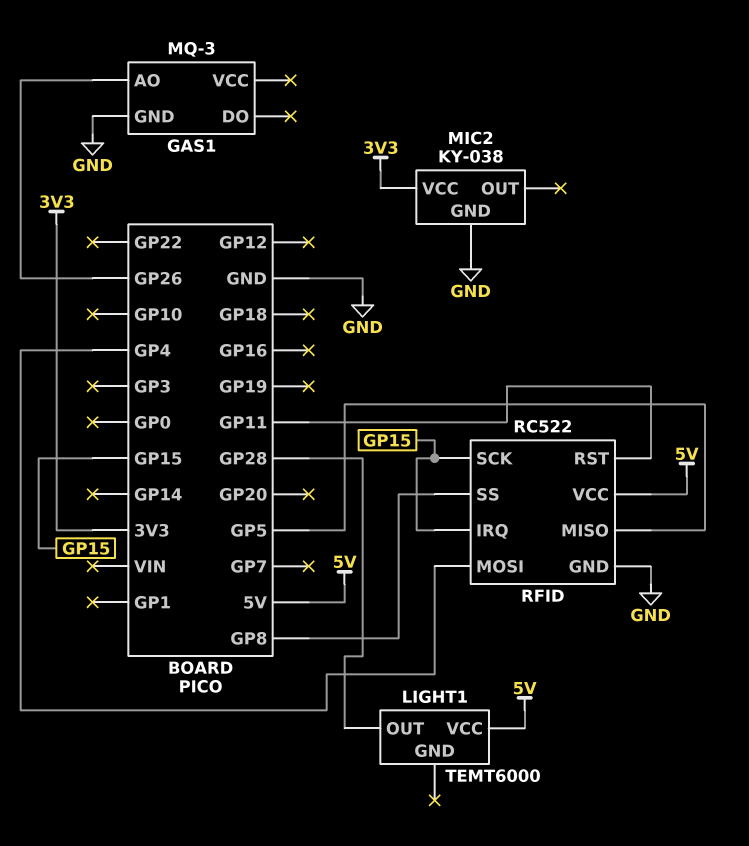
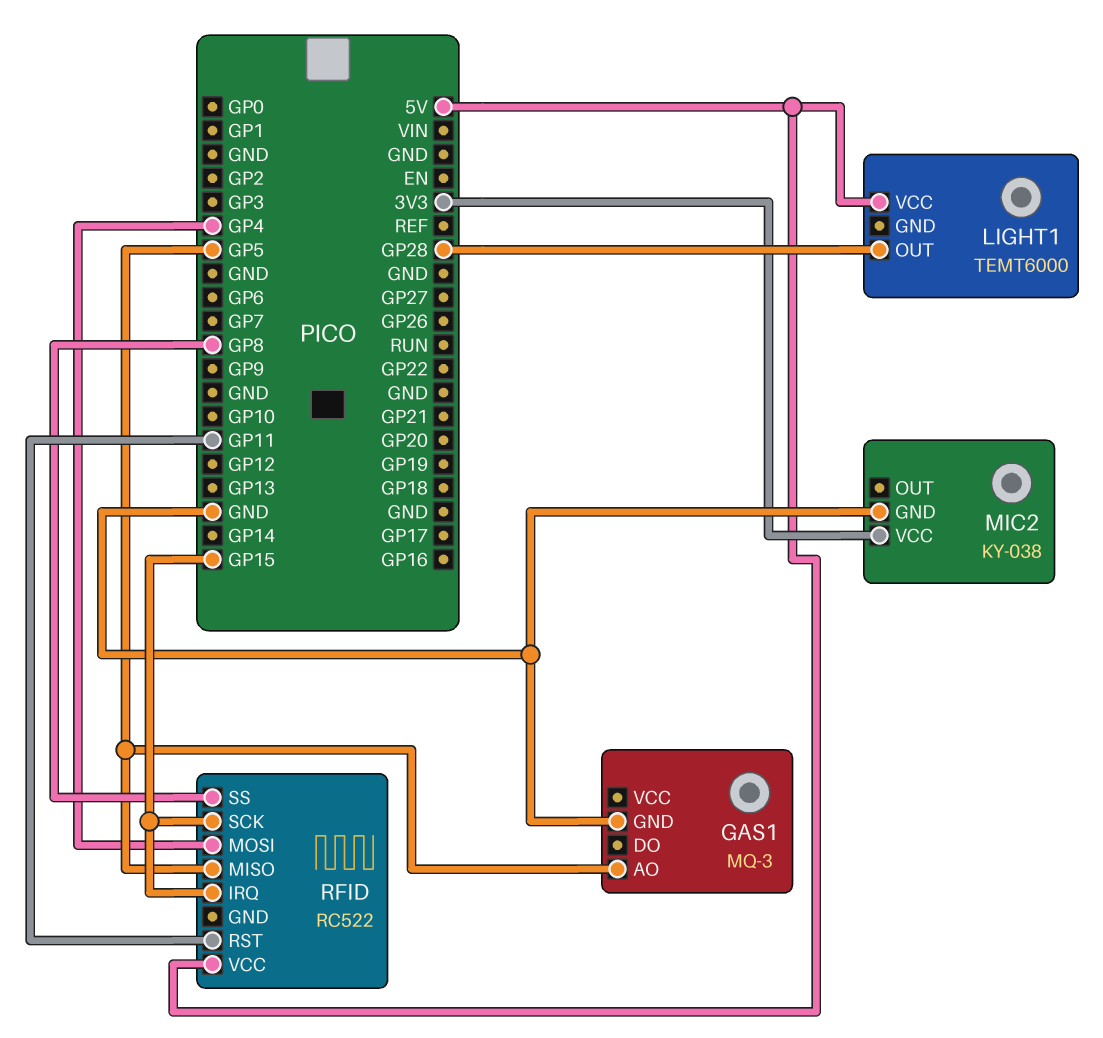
GAS1 pin AO: GP26 -> GP5
RFID pin GND: GND -> none

